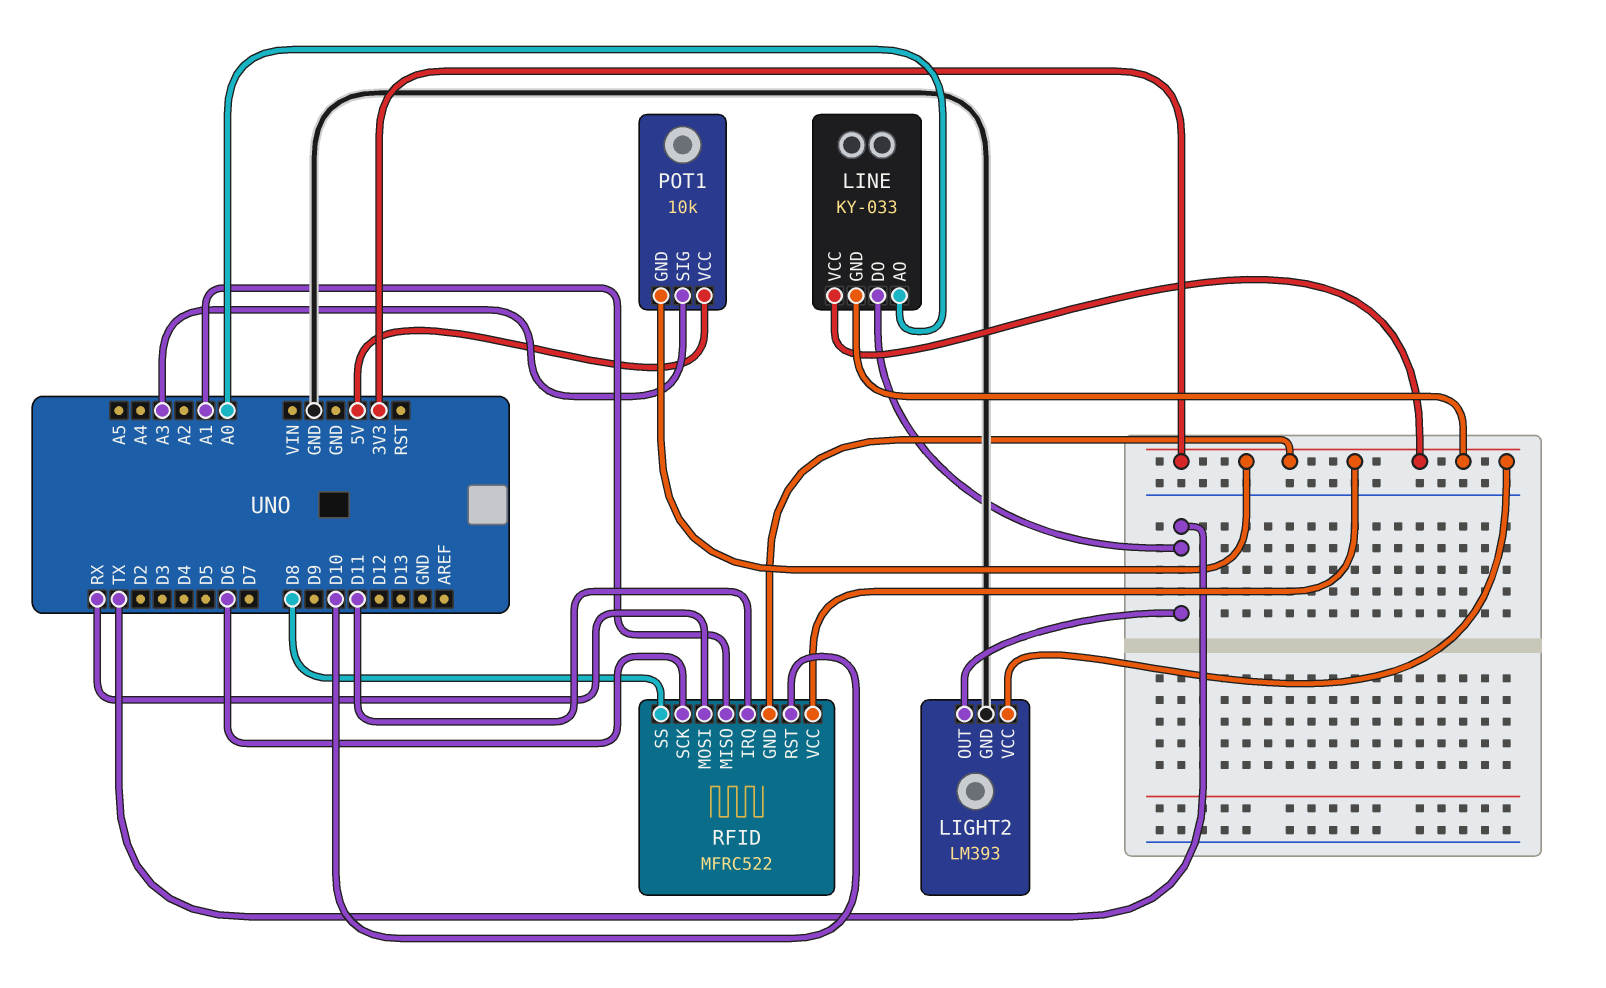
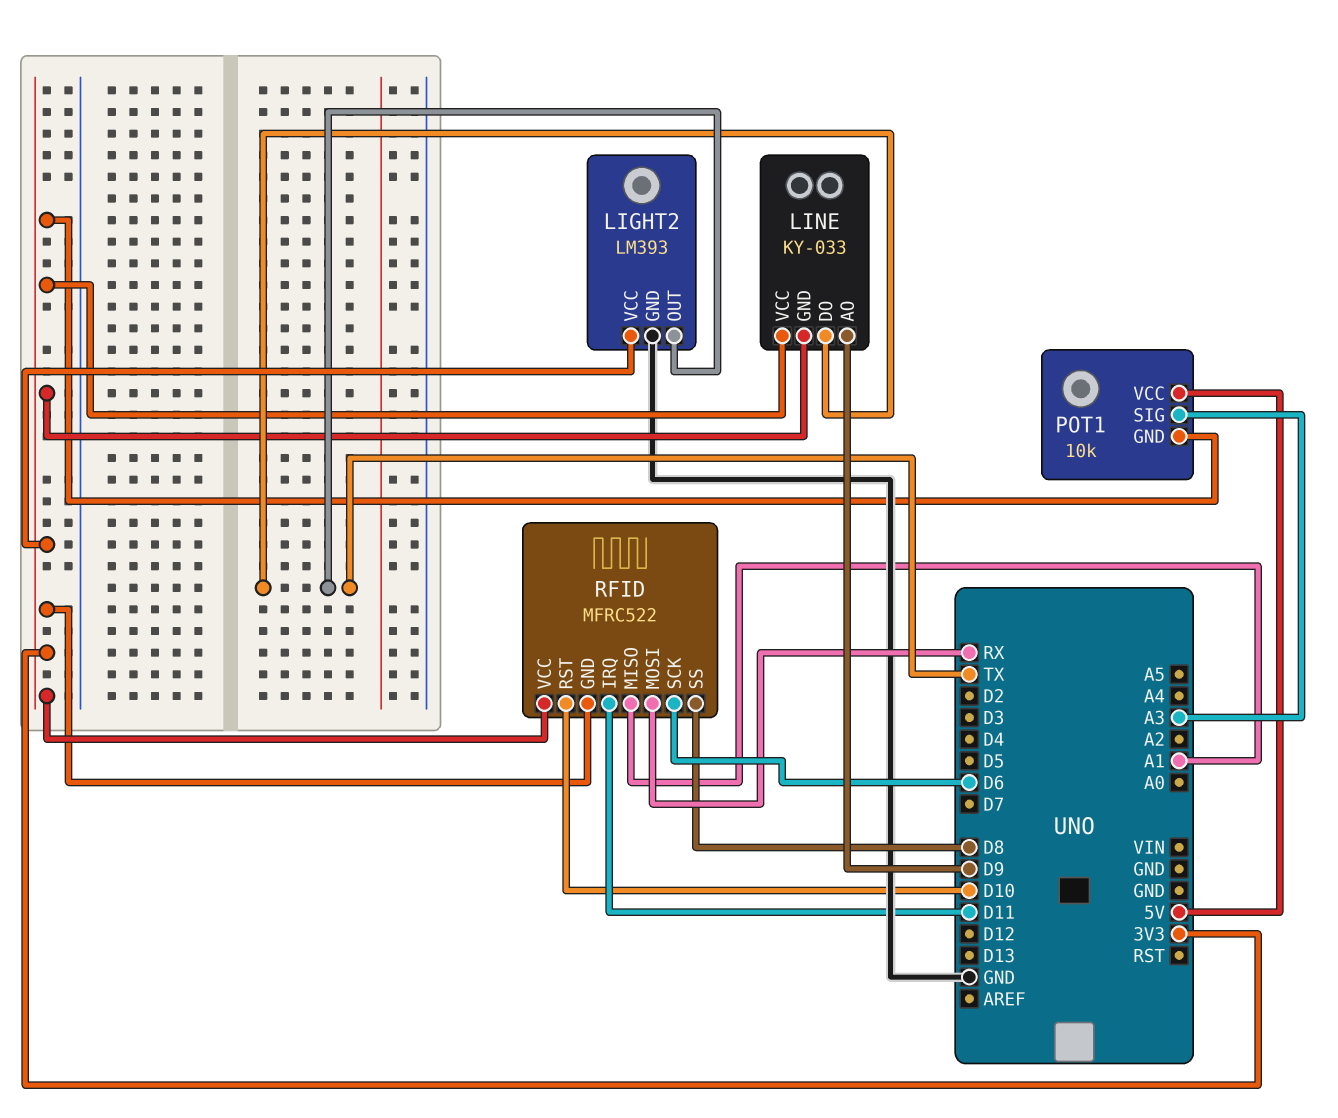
LINE pin AO: A0 -> D9

